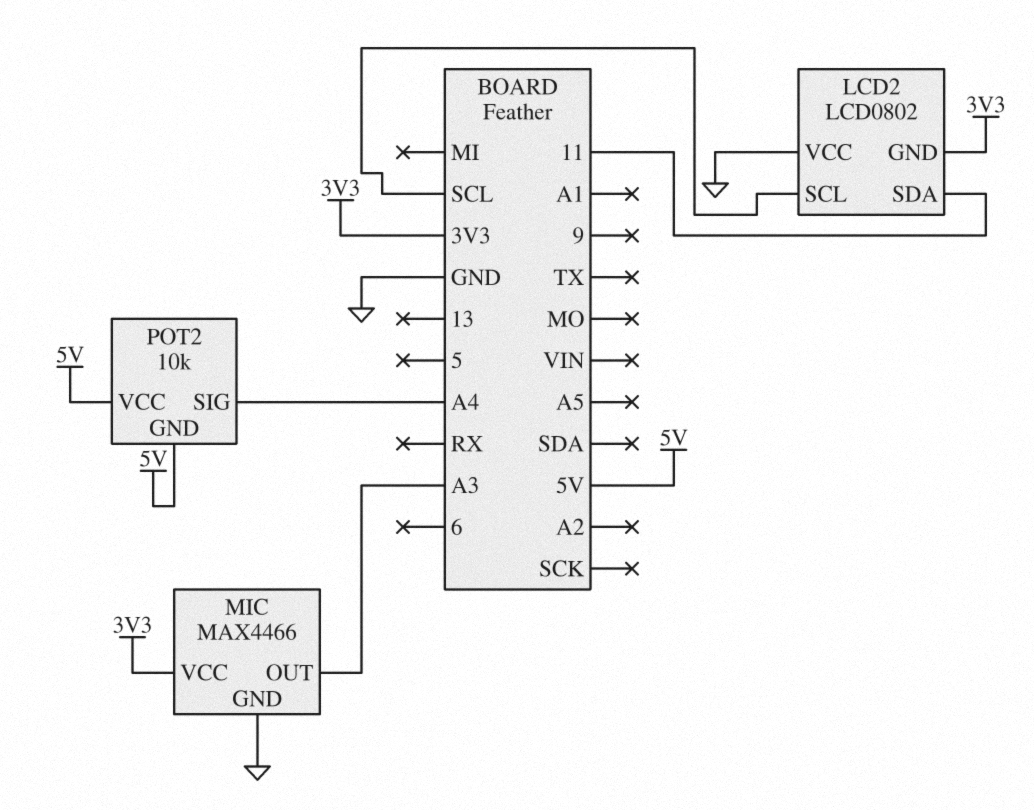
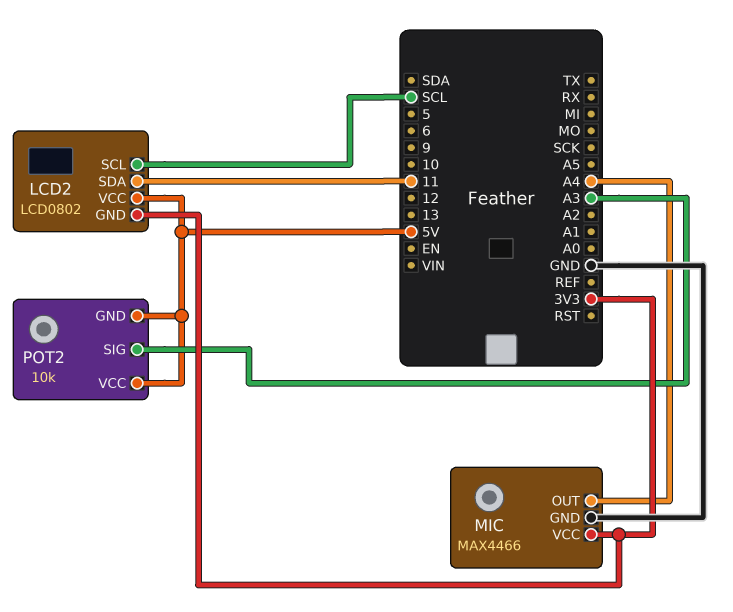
LCD2 pin VCC: GND -> 5V
MIC pin OUT: A3 -> A4
POT2 pin SIG: A4 -> A3

